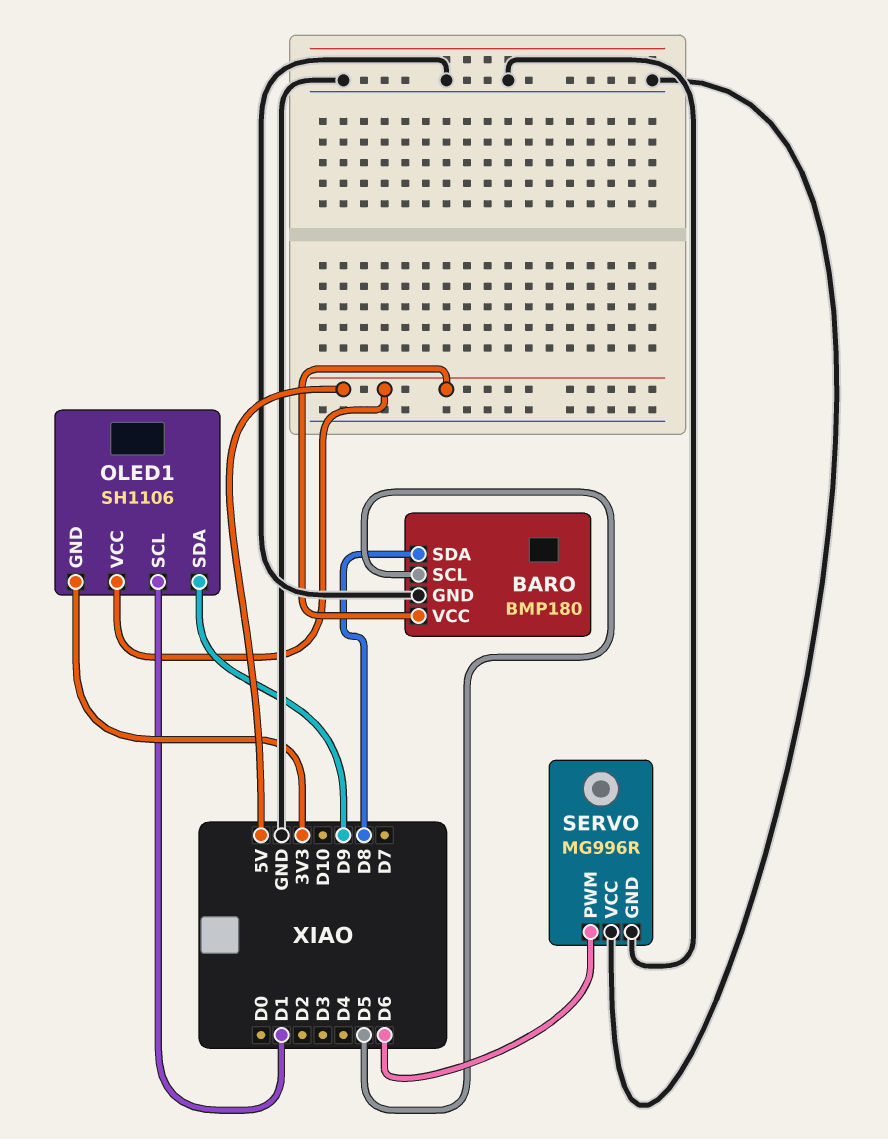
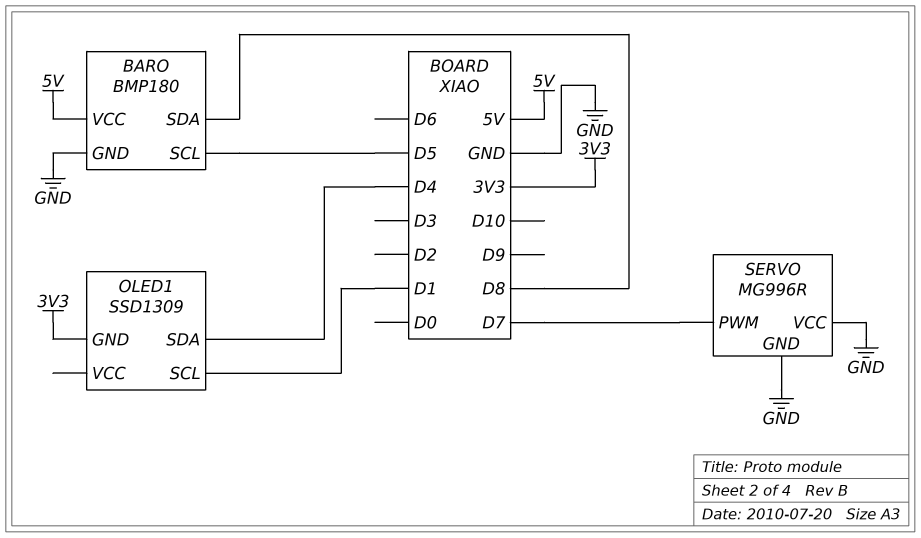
OLED1: SH1106 -> SSD1309
OLED1 pin SDA: D9 -> D4
OLED1 pin VCC: 5V -> none
SERVO pin PWM: D6 -> D7

